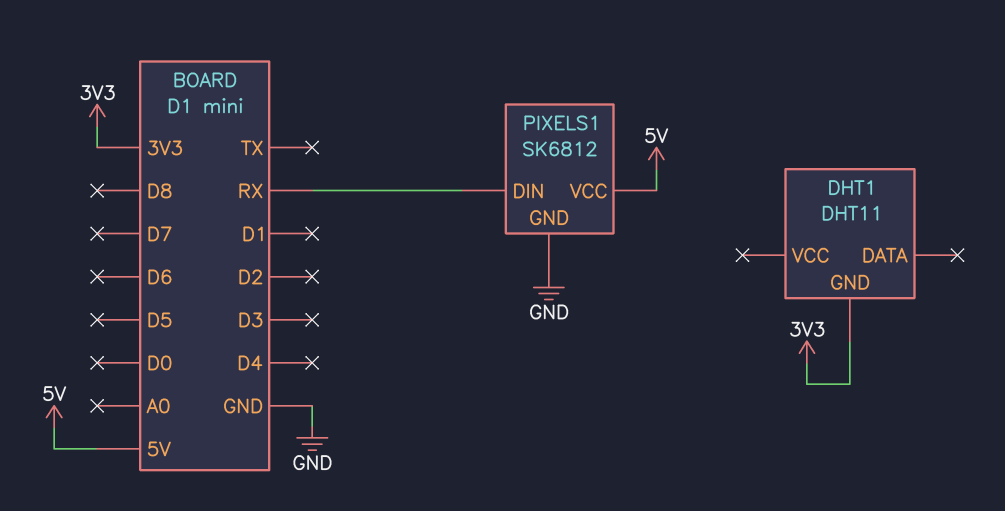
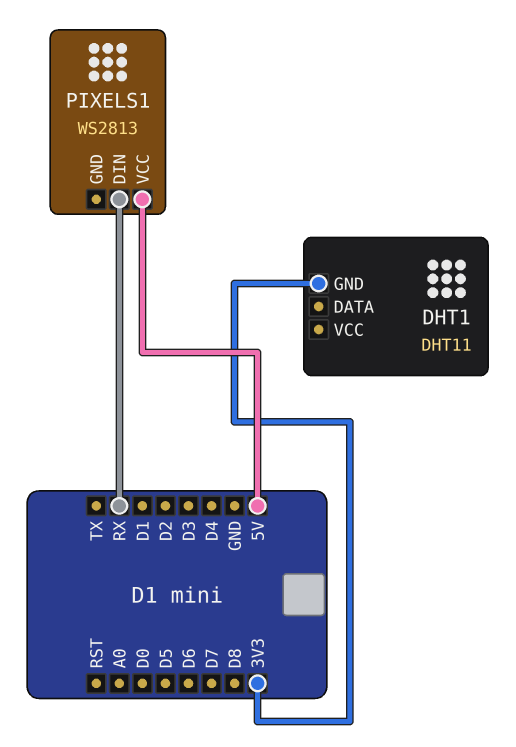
PIXELS1: SK6812 -> WS2813
PIXELS1 pin GND: GND -> none

